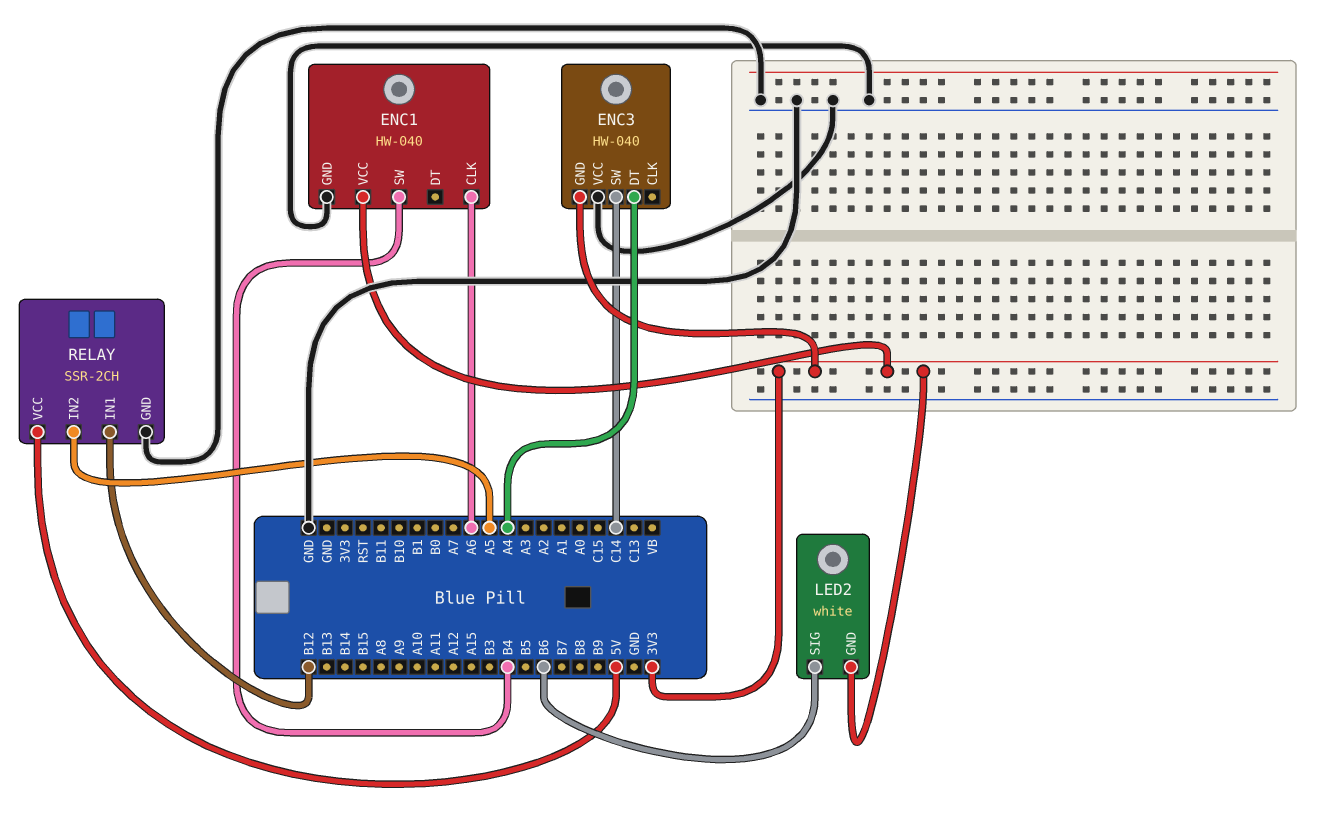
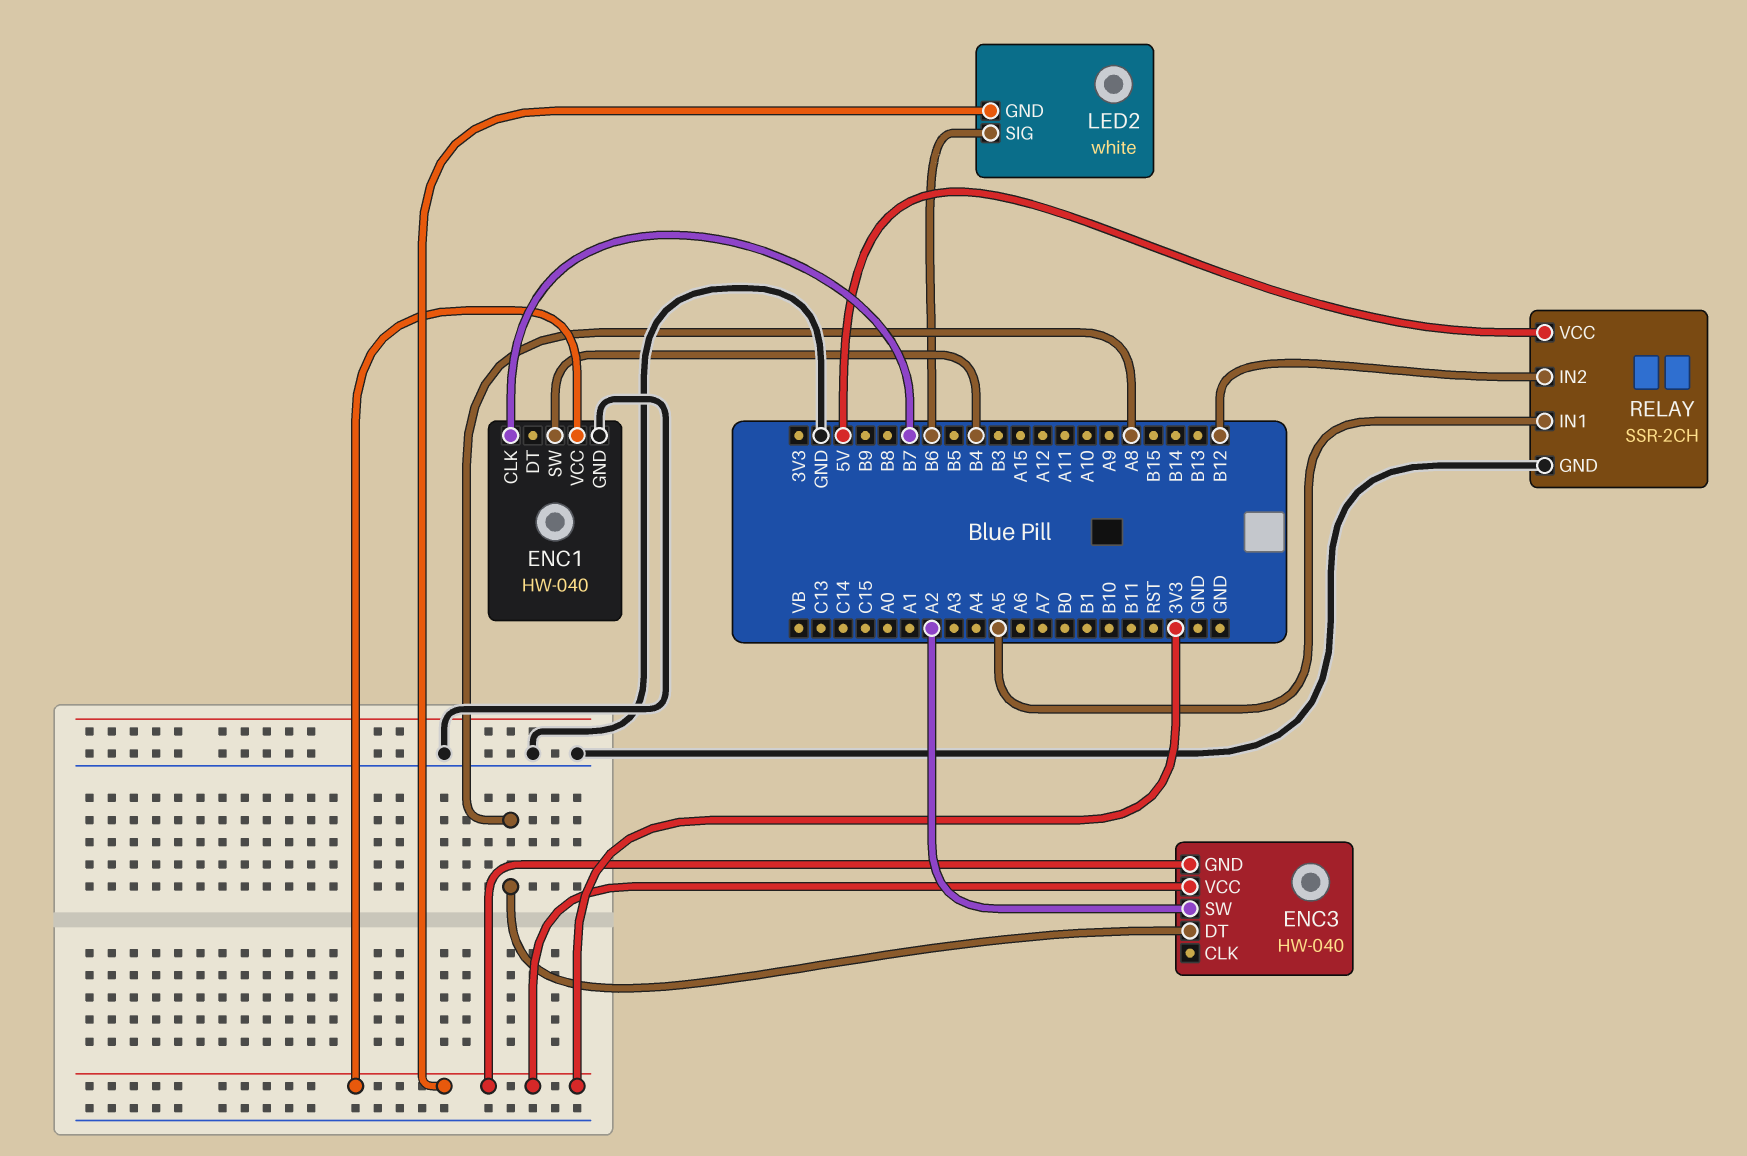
ENC1 pin CLK: A6 -> B7
ENC3 pin DT: A4 -> A8
ENC3 pin SW: C14 -> A2
ENC3 pin VCC: GND -> 3V3
RELAY pin IN1: B12 -> A5
RELAY pin IN2: A5 -> B12

